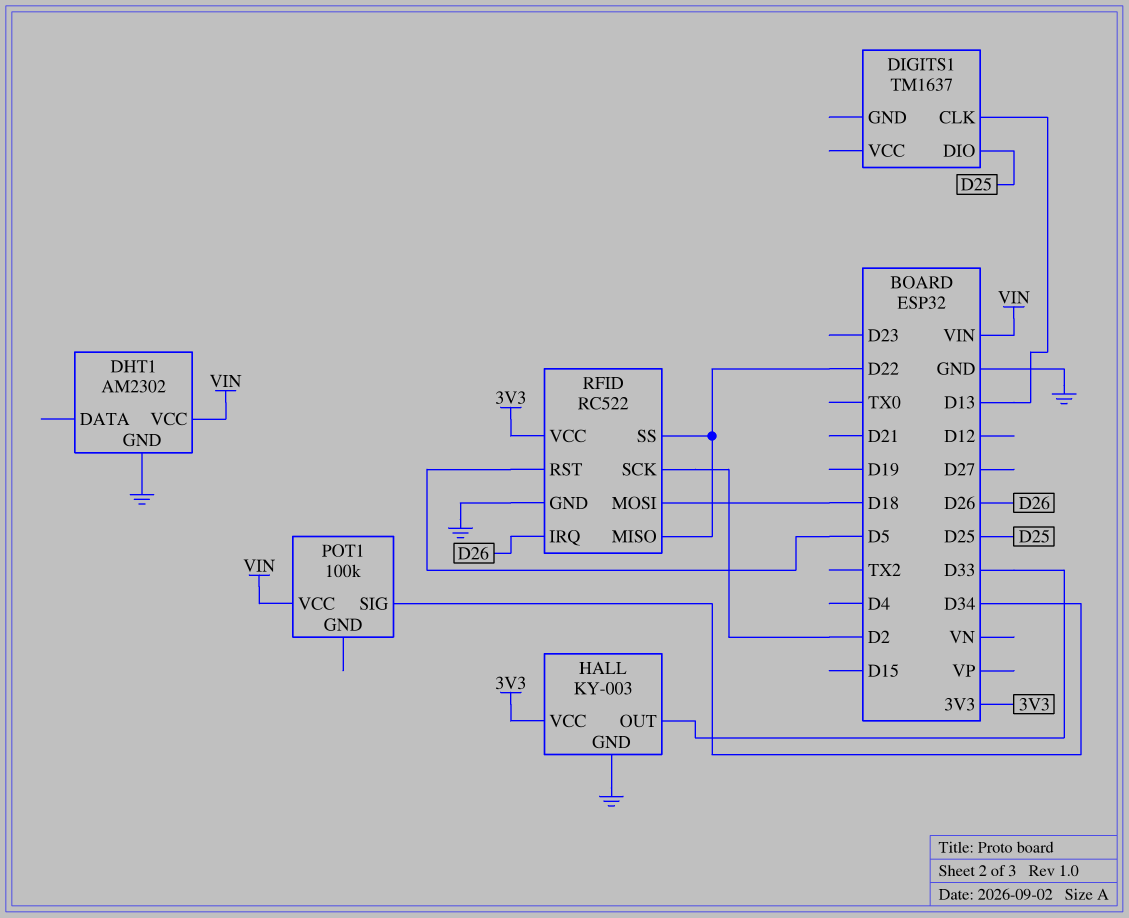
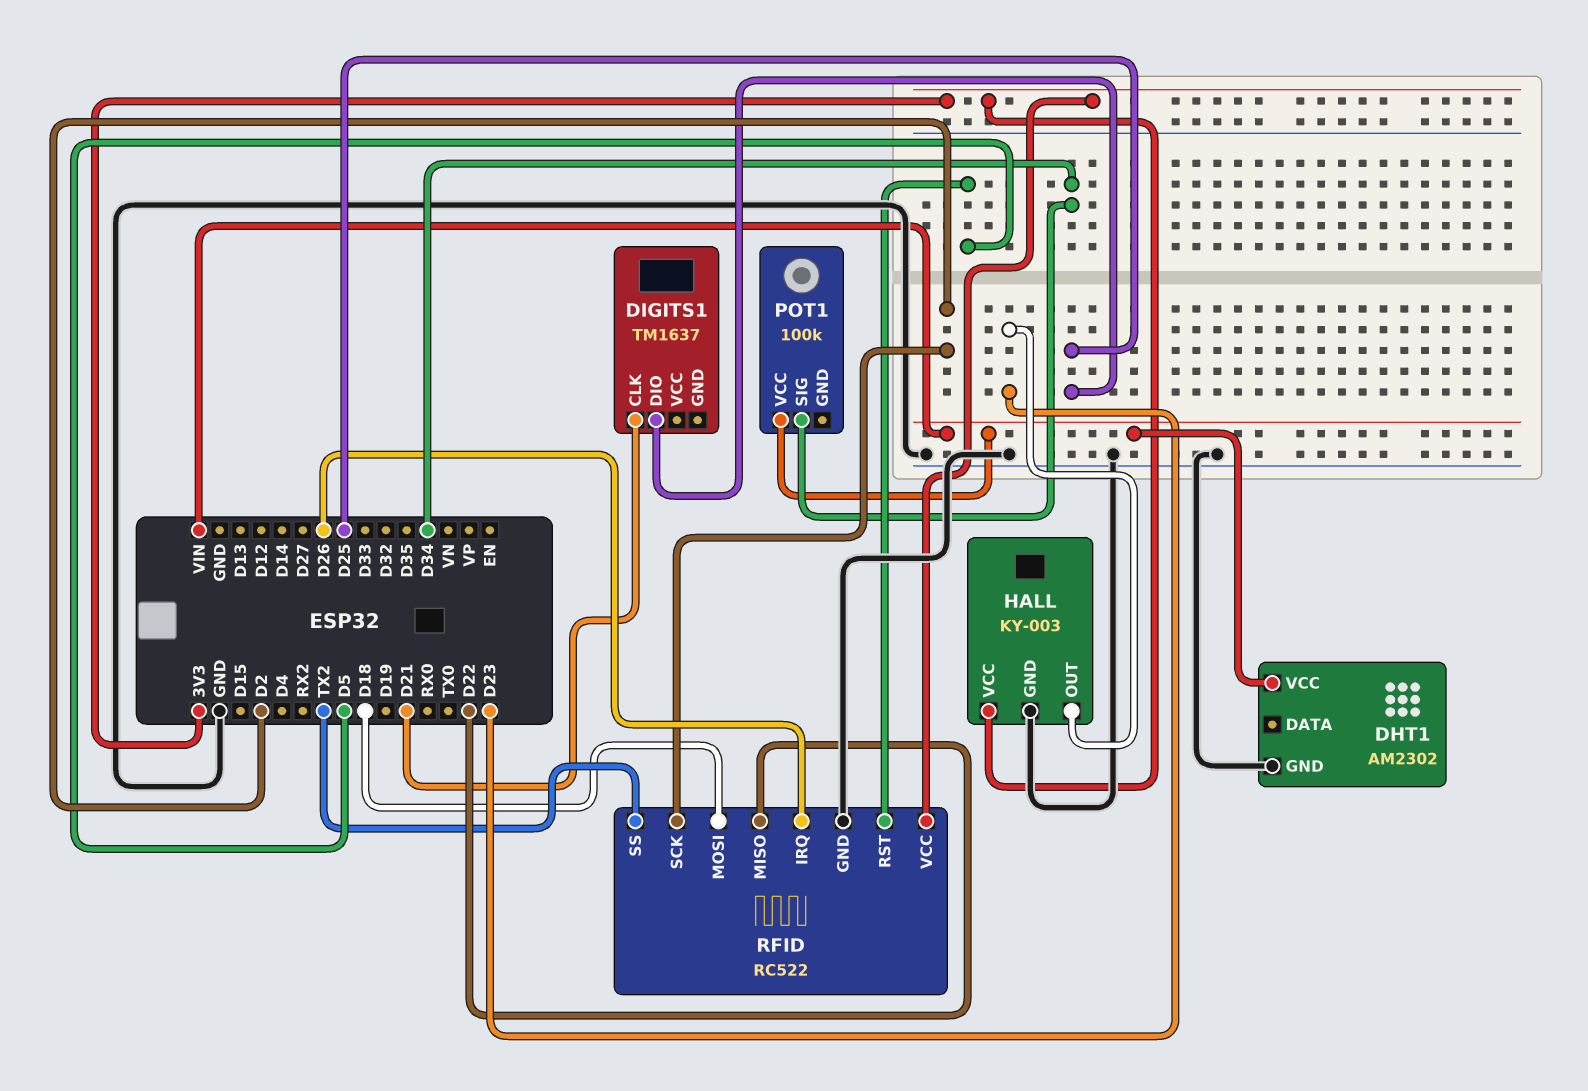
DIGITS1 pin CLK: D13 -> D21
HALL pin OUT: D33 -> D23
RFID pin SS: D22 -> TX2

